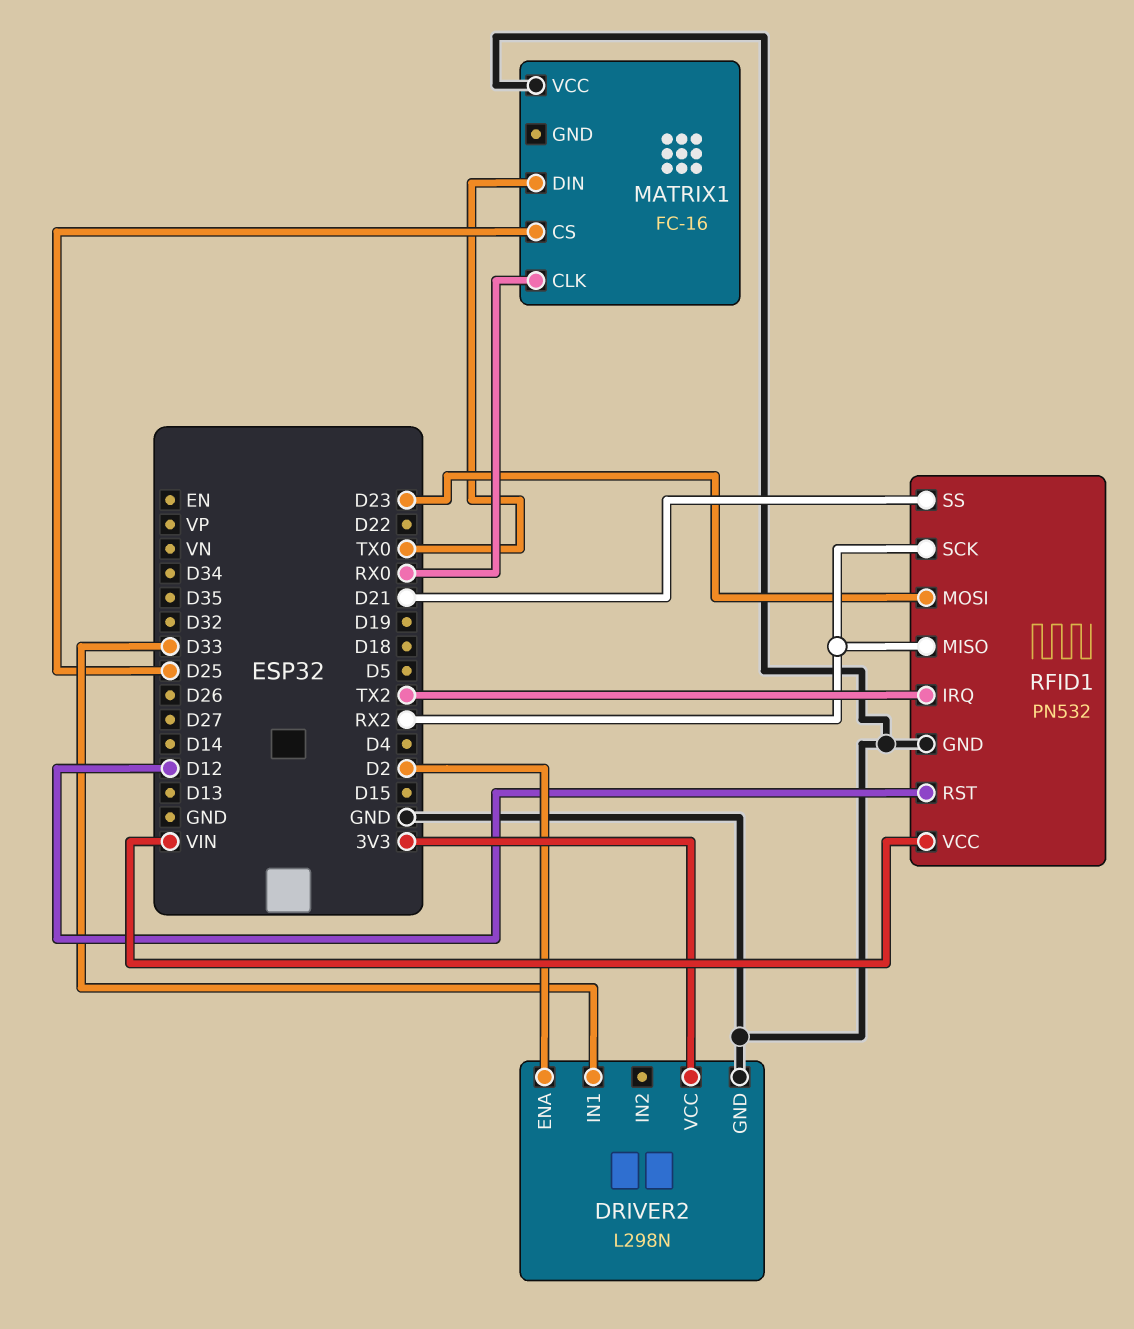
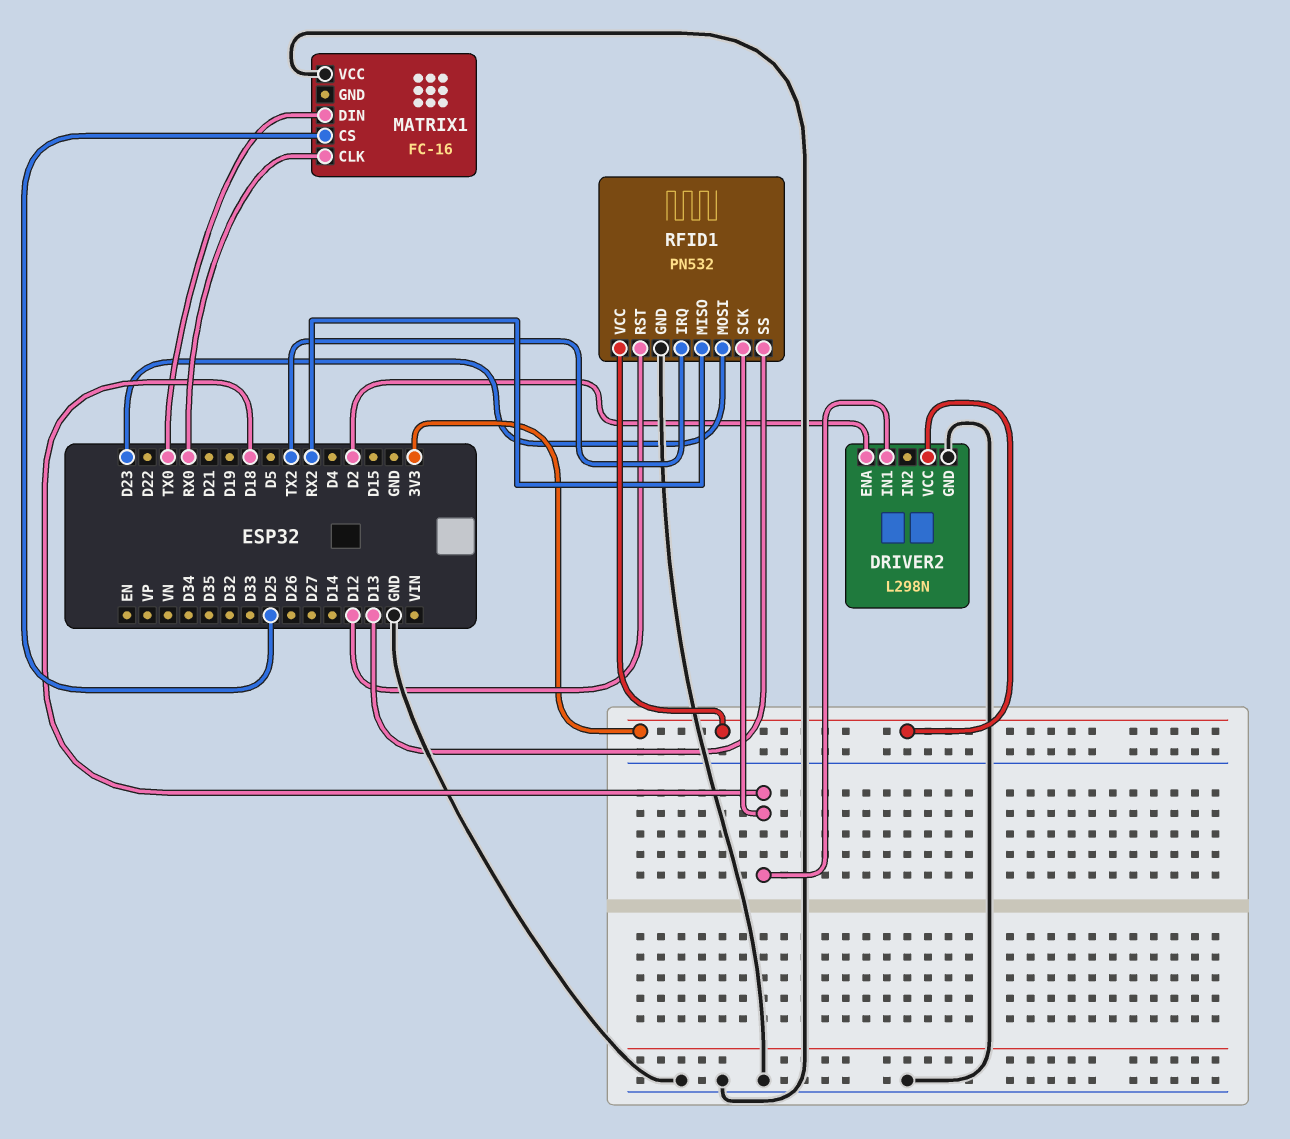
DRIVER2 pin IN1: D33 -> D18
RFID1 pin SCK: RX2 -> D18
RFID1 pin SS: D21 -> D13
RFID1 pin VCC: VIN -> 3V3

